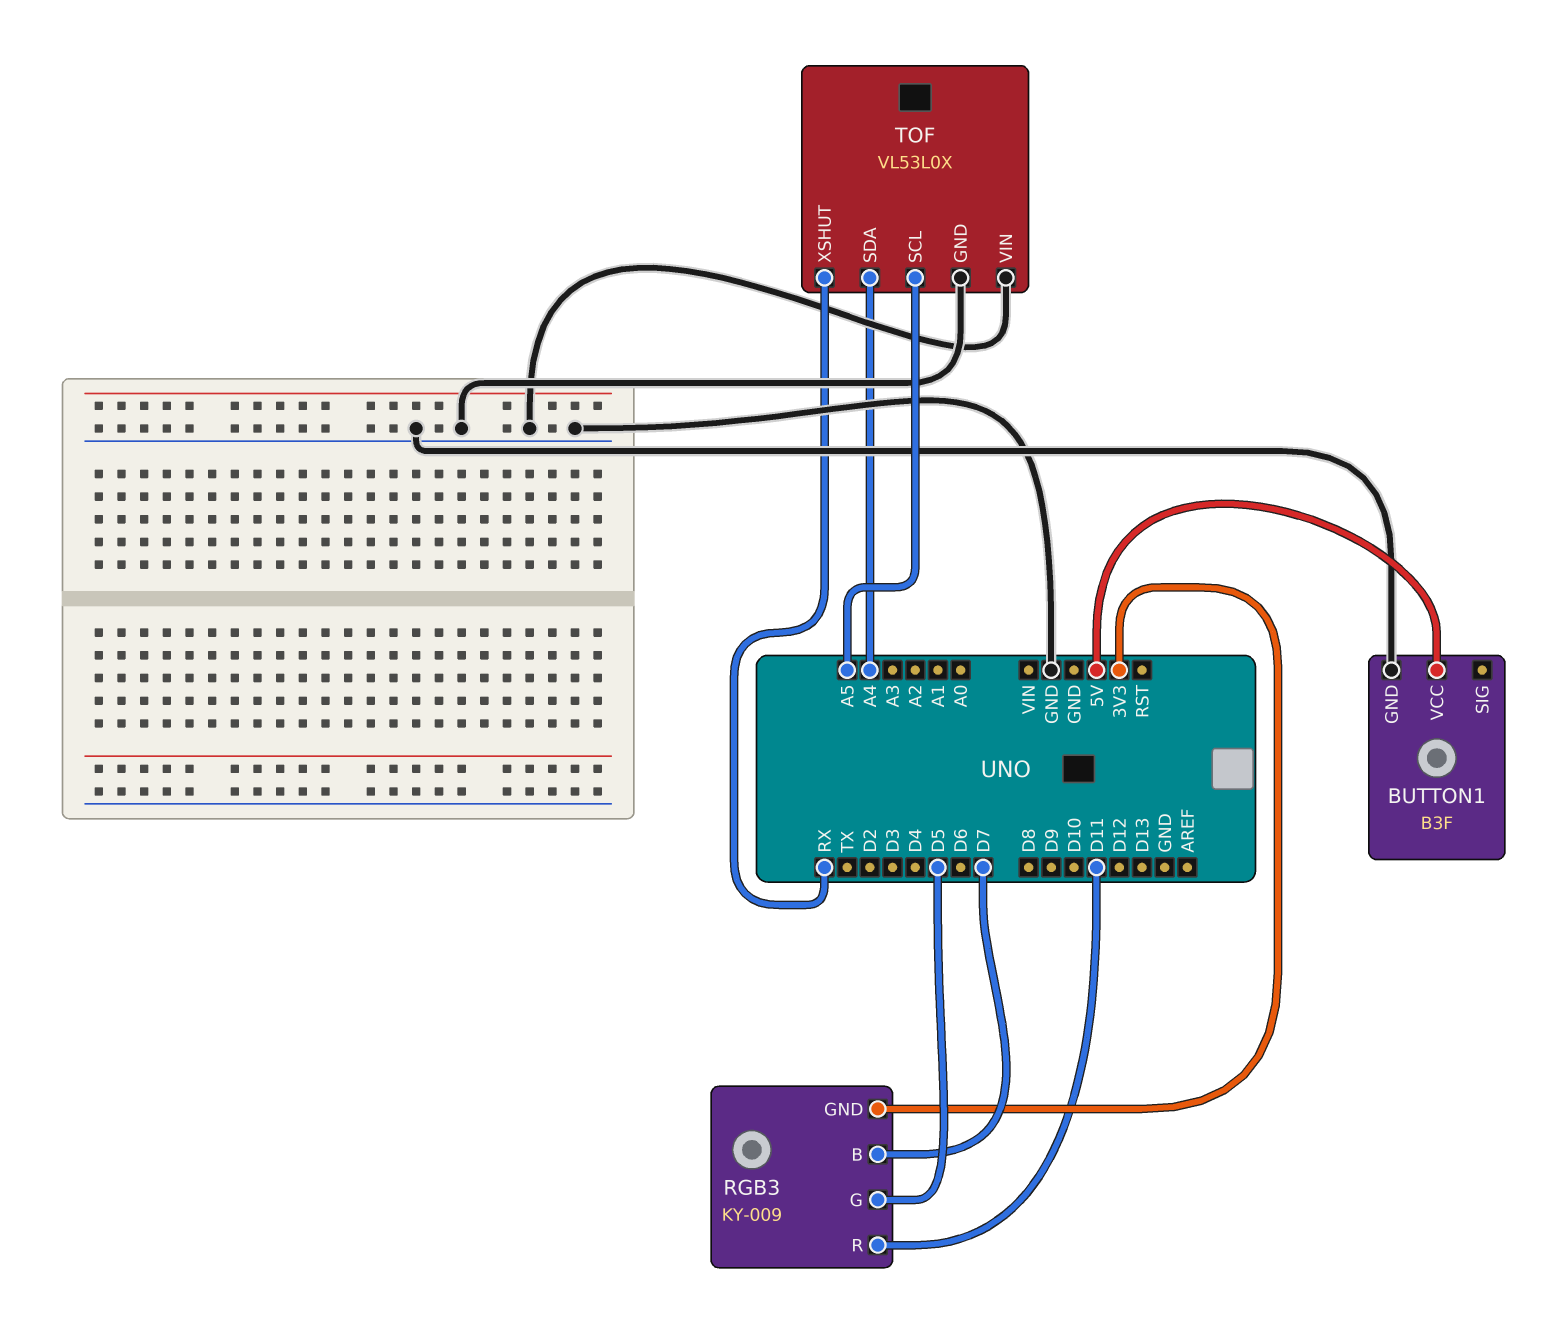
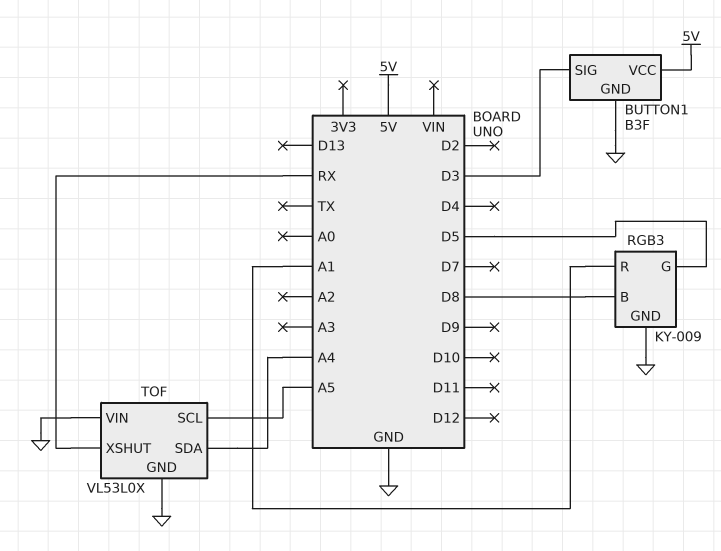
BUTTON1 pin SIG: none -> D3
RGB3 pin B: D7 -> D8
RGB3 pin GND: 3V3 -> GND
RGB3 pin R: D11 -> A1

